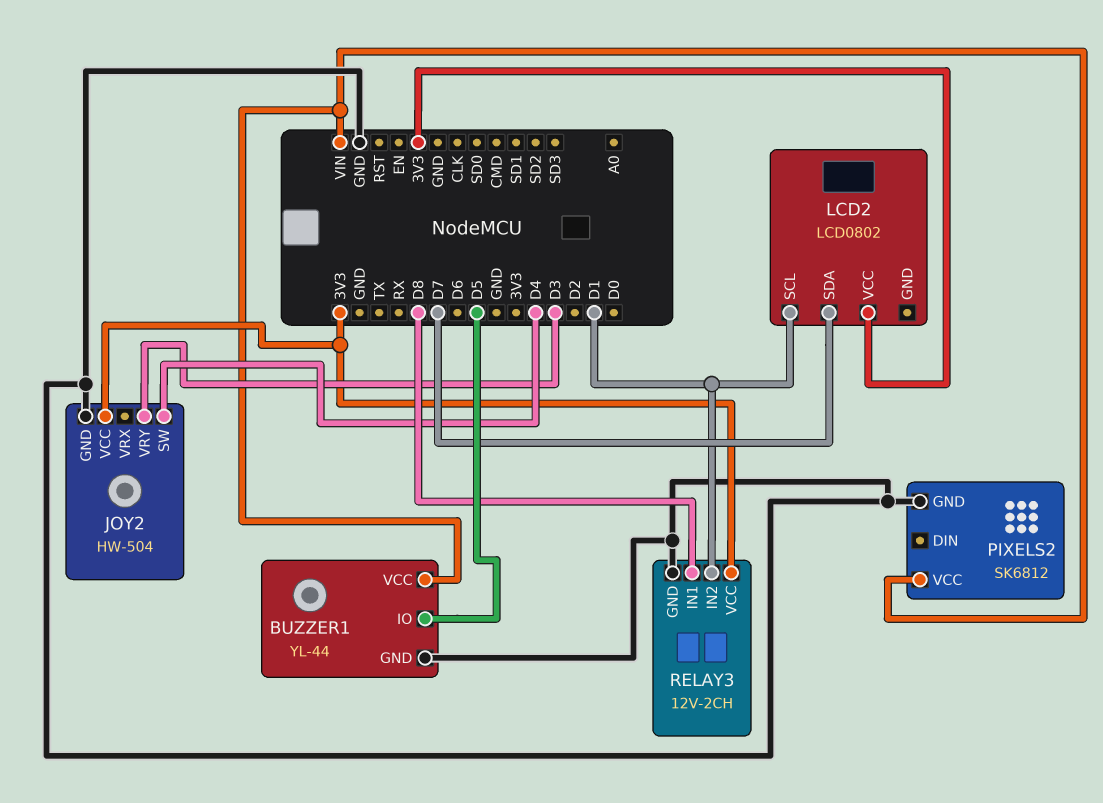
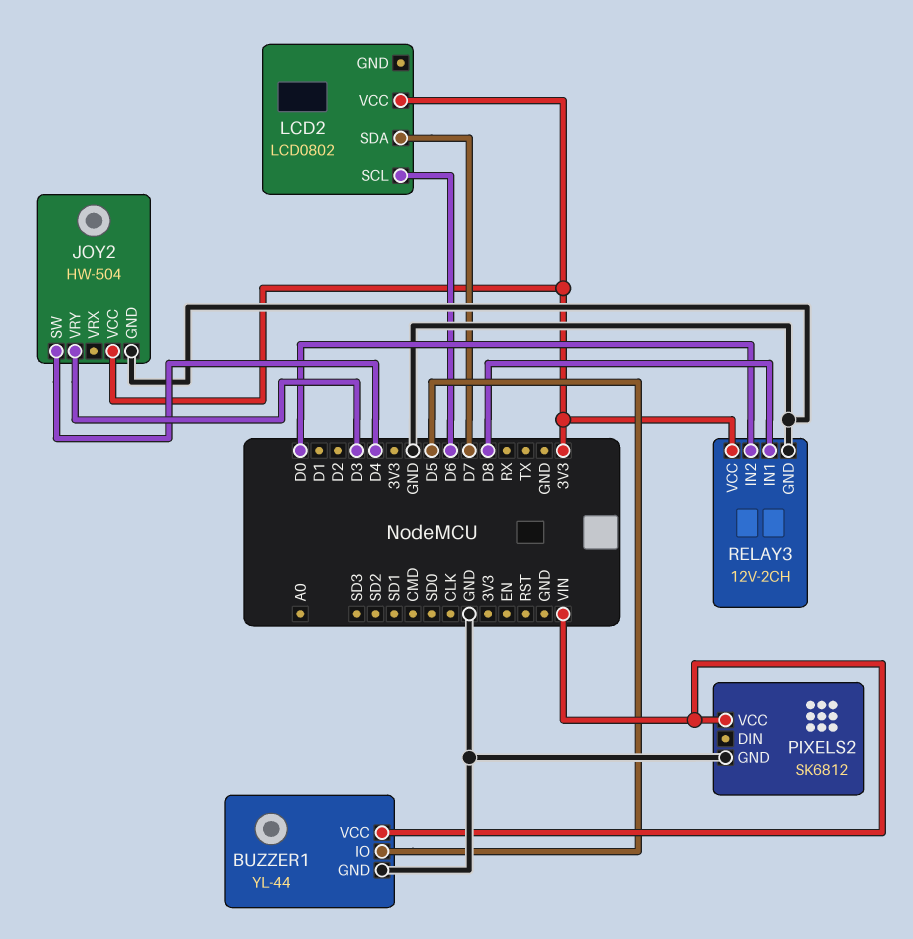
LCD2 pin SCL: D1 -> D6
RELAY3 pin IN2: D1 -> D0

